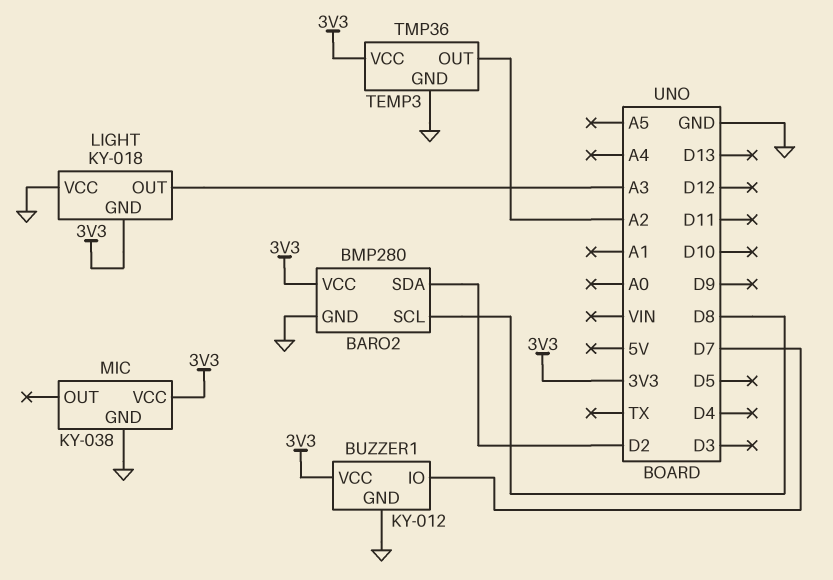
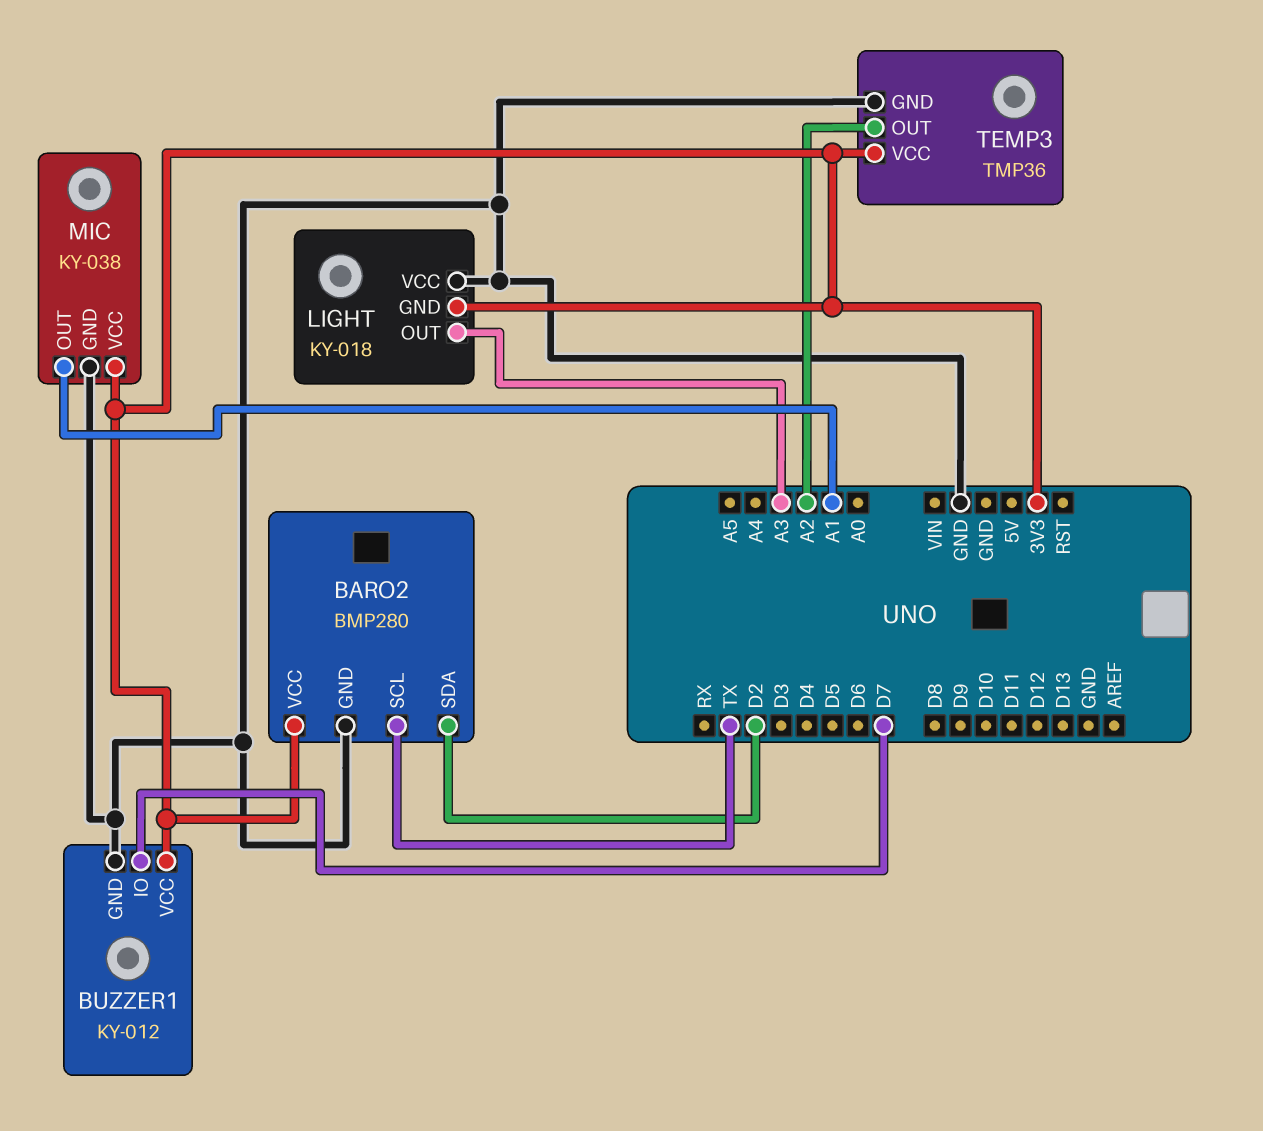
BARO2 pin SCL: D8 -> TX
MIC pin OUT: none -> A1

